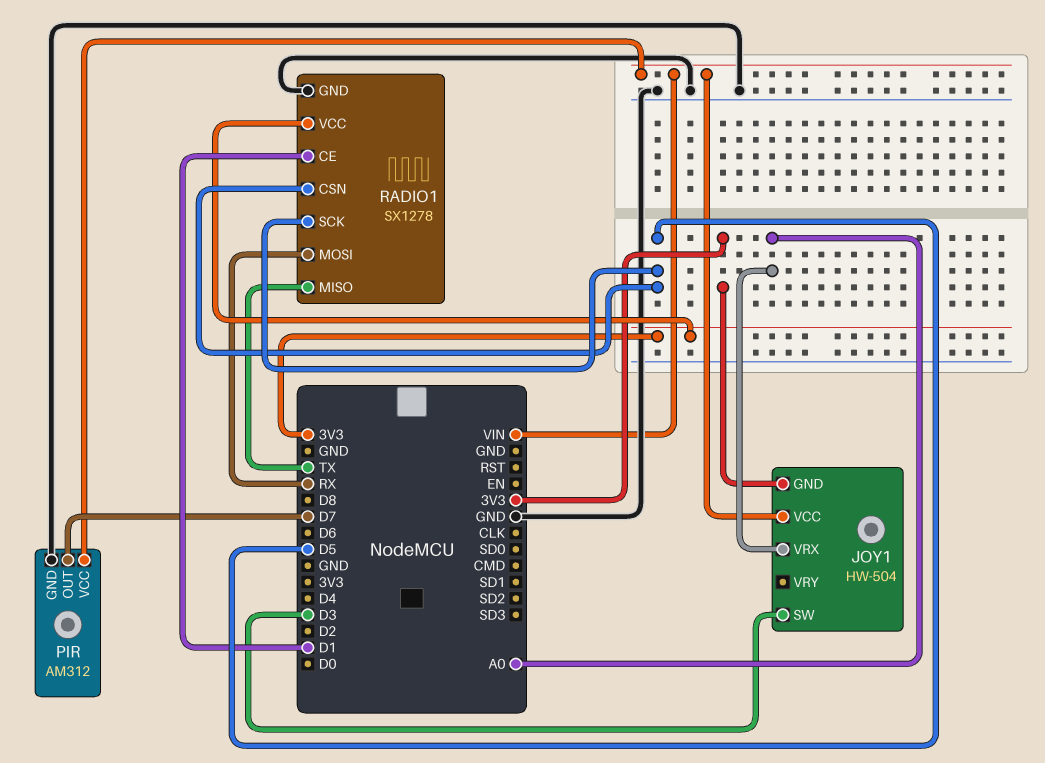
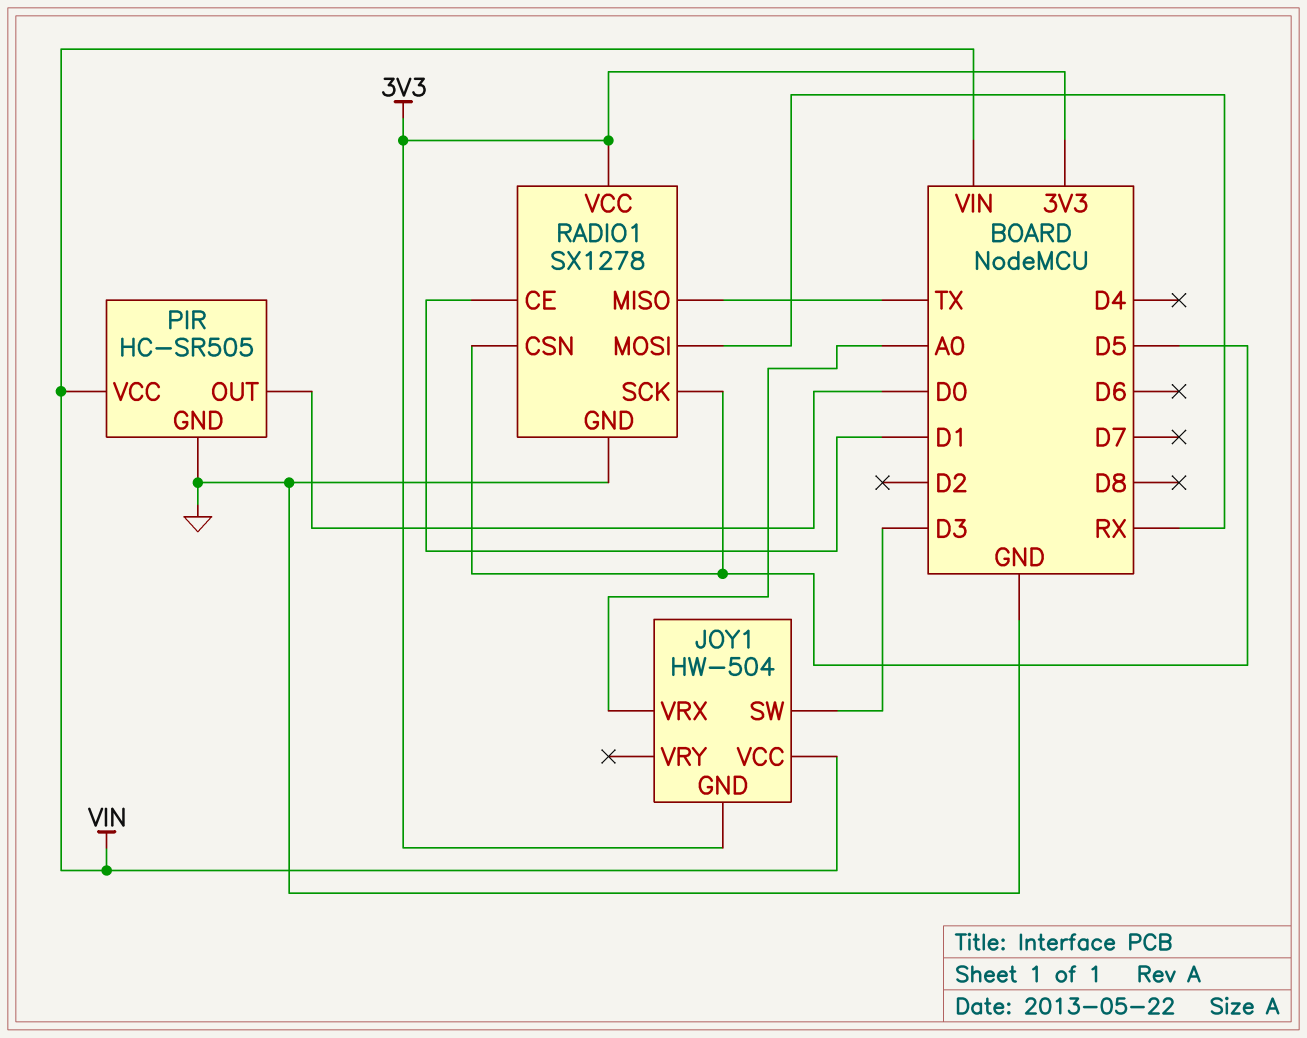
PIR: AM312 -> HC-SR505
PIR pin OUT: D7 -> D0

